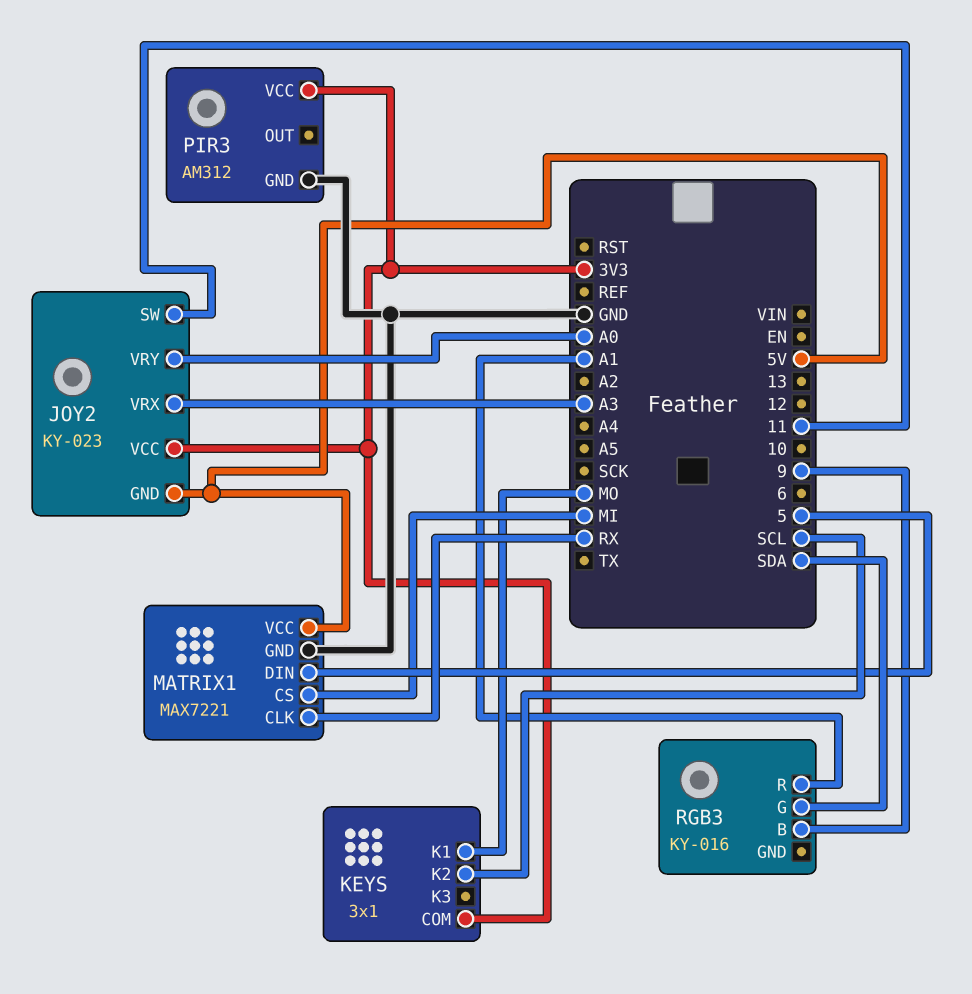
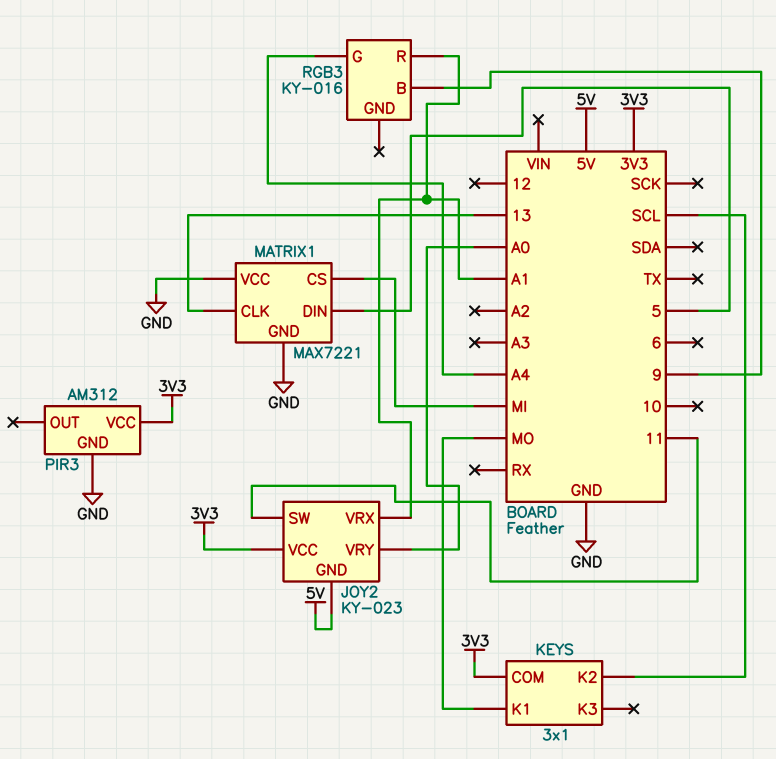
JOY2 pin VRX: A3 -> A1
MATRIX1 pin CLK: RX -> 13
MATRIX1 pin VCC: 5V -> GND
RGB3 pin G: SDA -> A4

